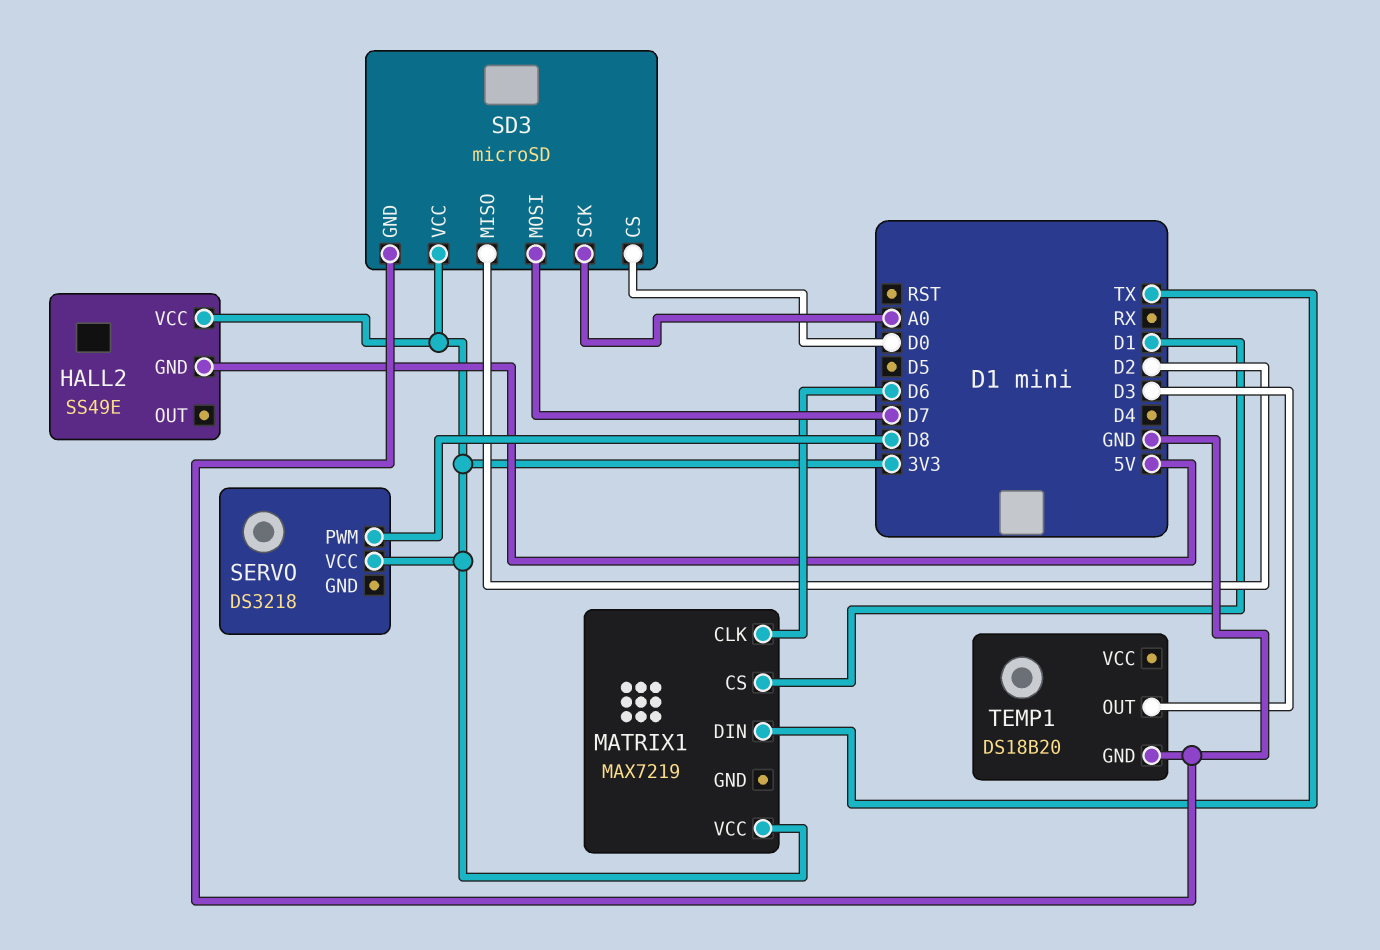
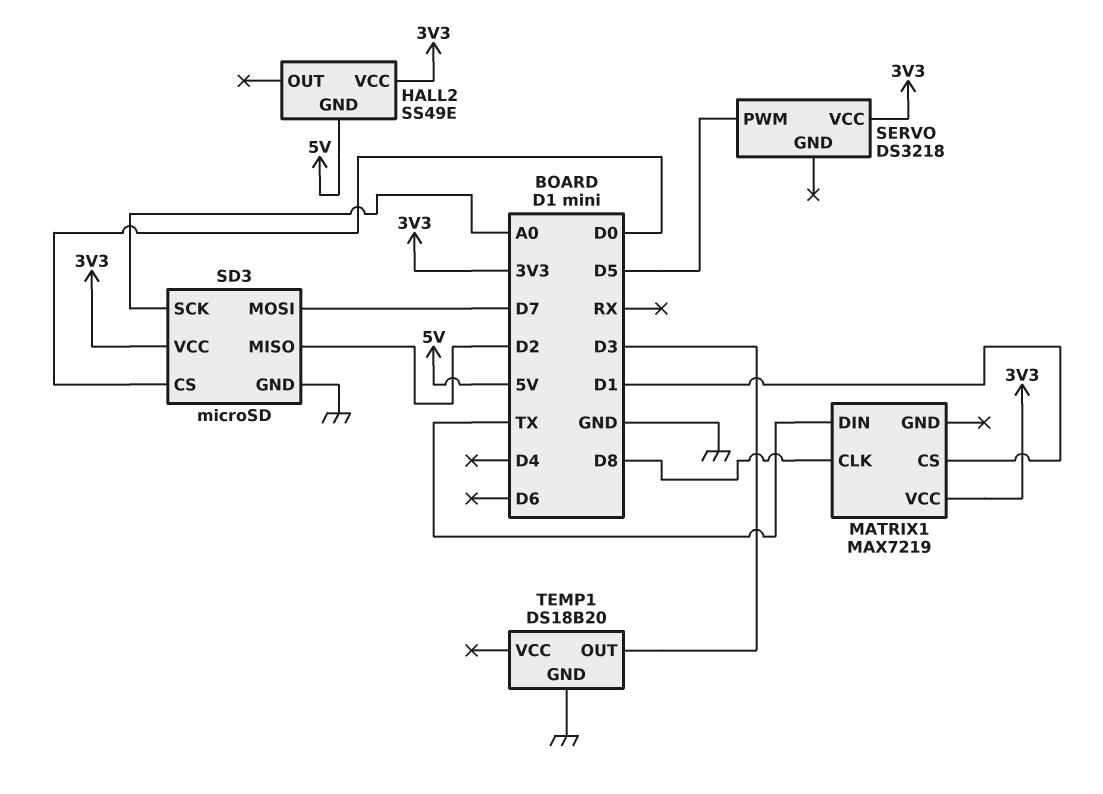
MATRIX1 pin CLK: D6 -> D8
SERVO pin PWM: D8 -> D5

